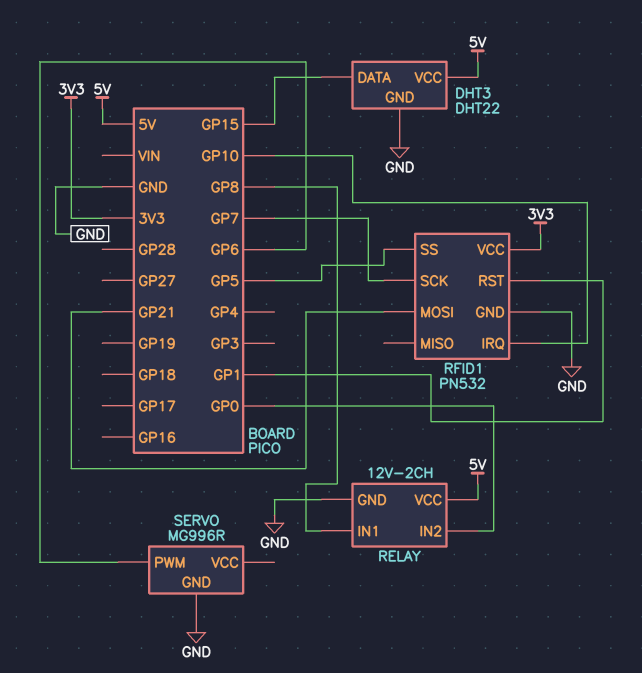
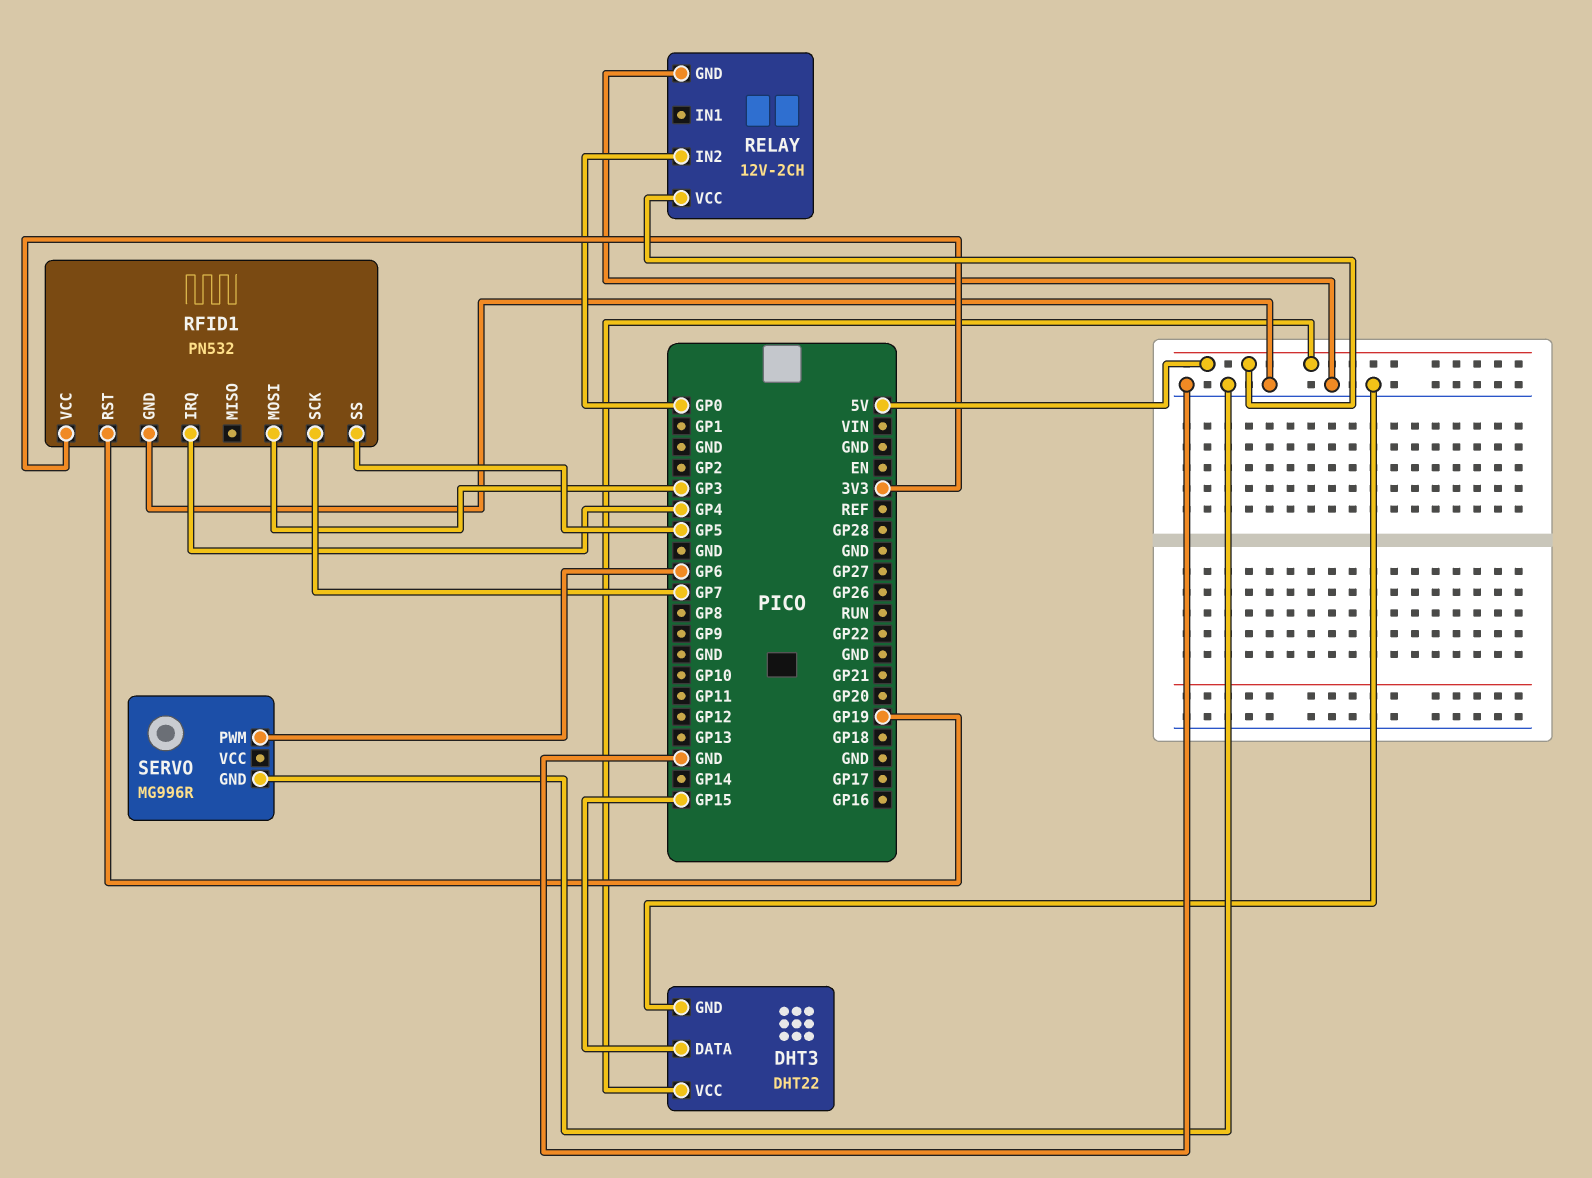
RELAY pin IN1: GP8 -> none
RFID1 pin IRQ: GP10 -> GP4
RFID1 pin MOSI: GP21 -> GP3
RFID1 pin RST: GP1 -> GP19

